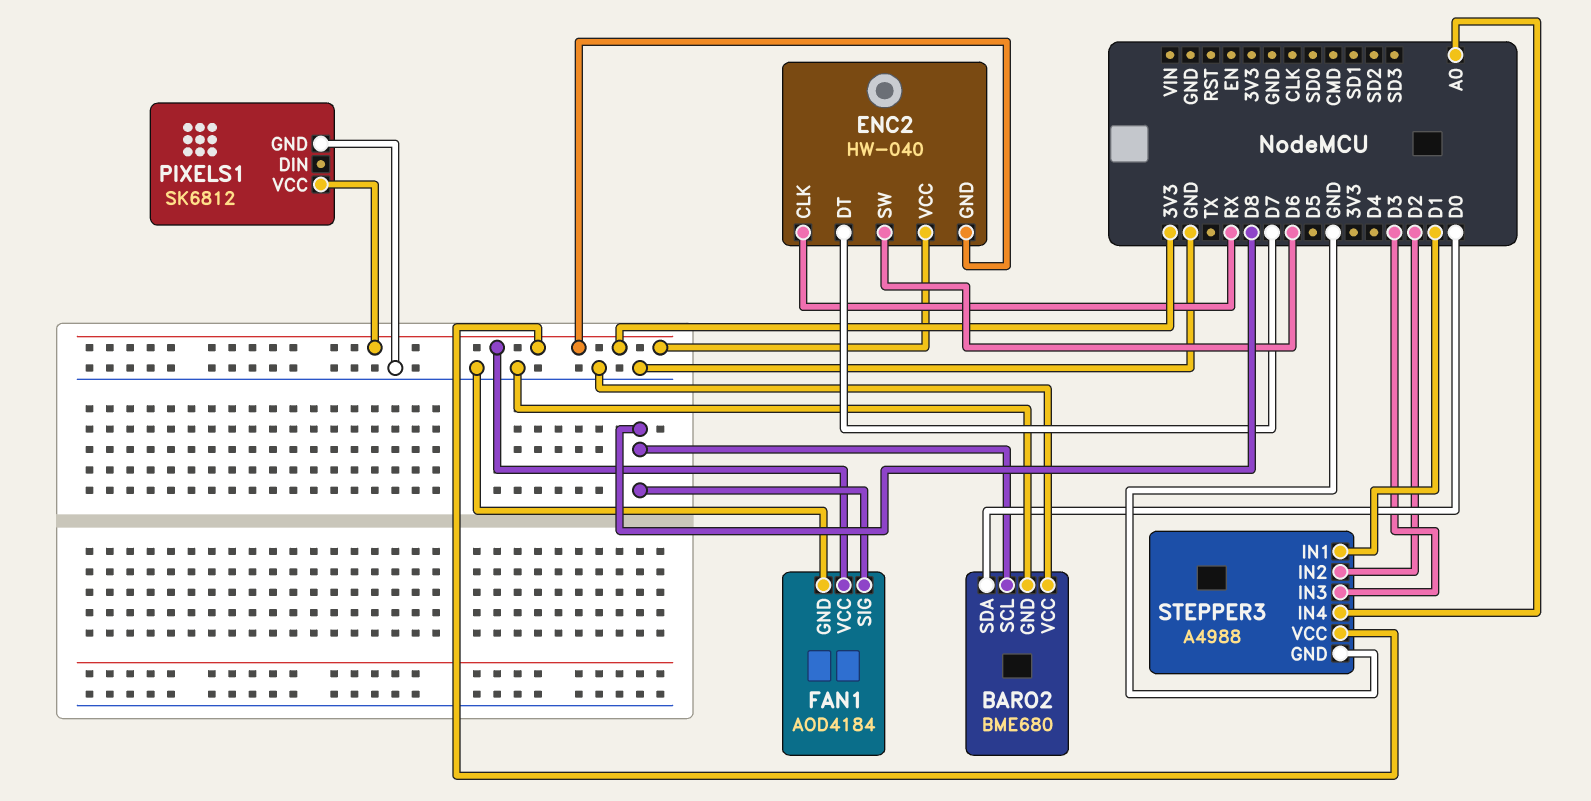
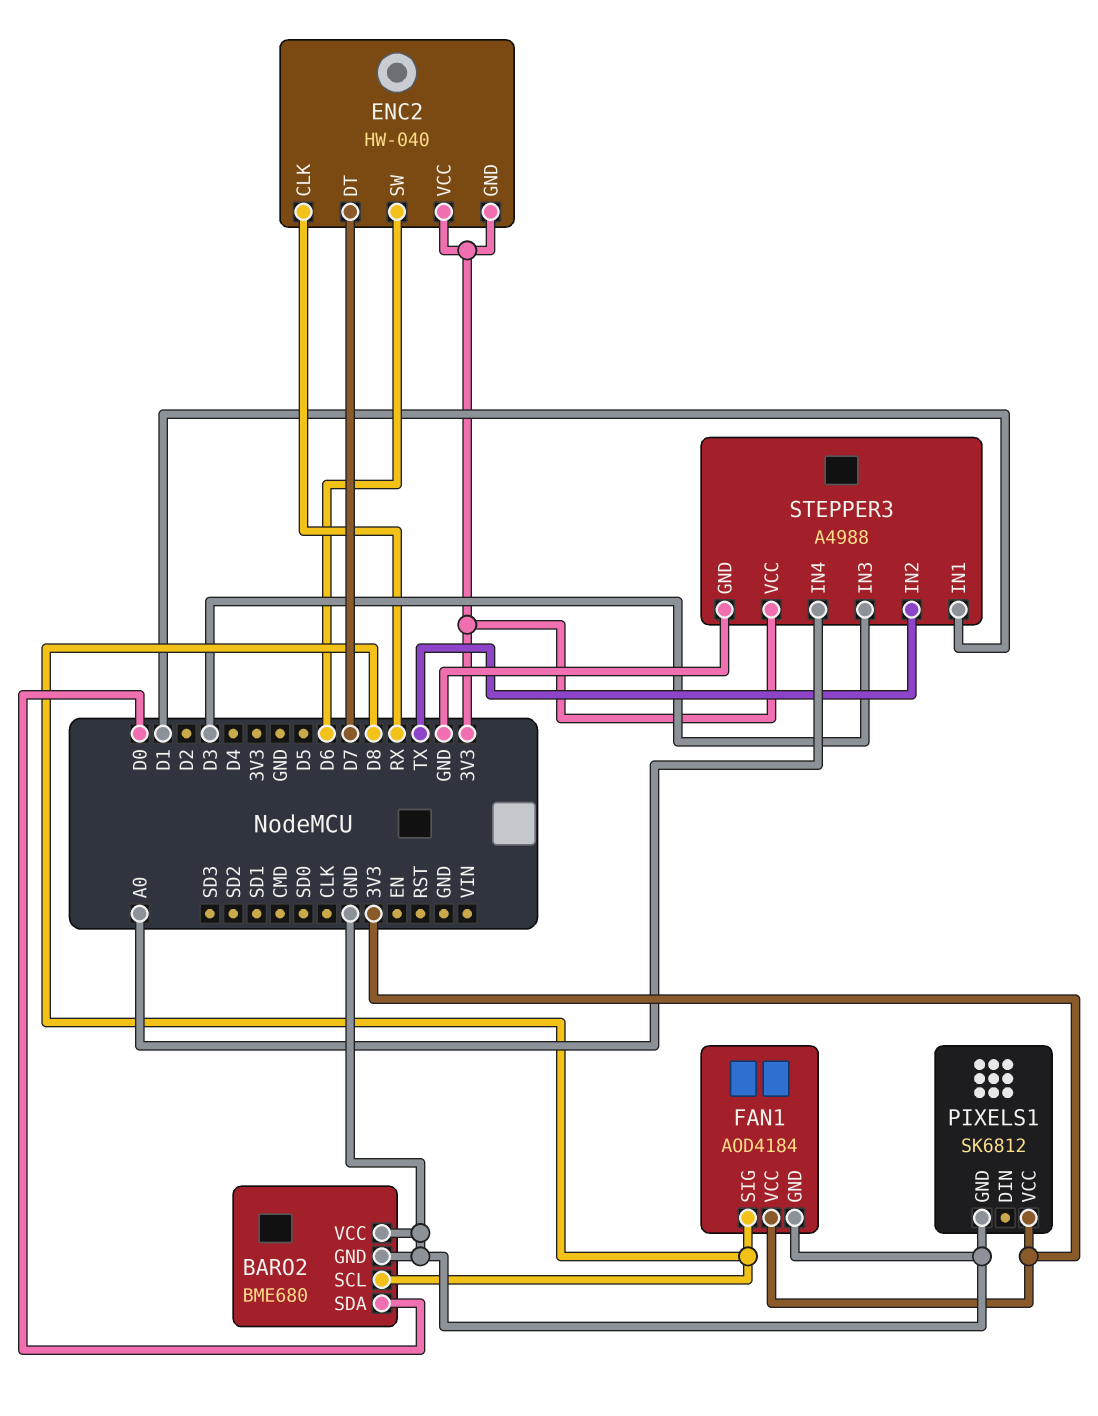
STEPPER3 pin IN2: D2 -> TX

